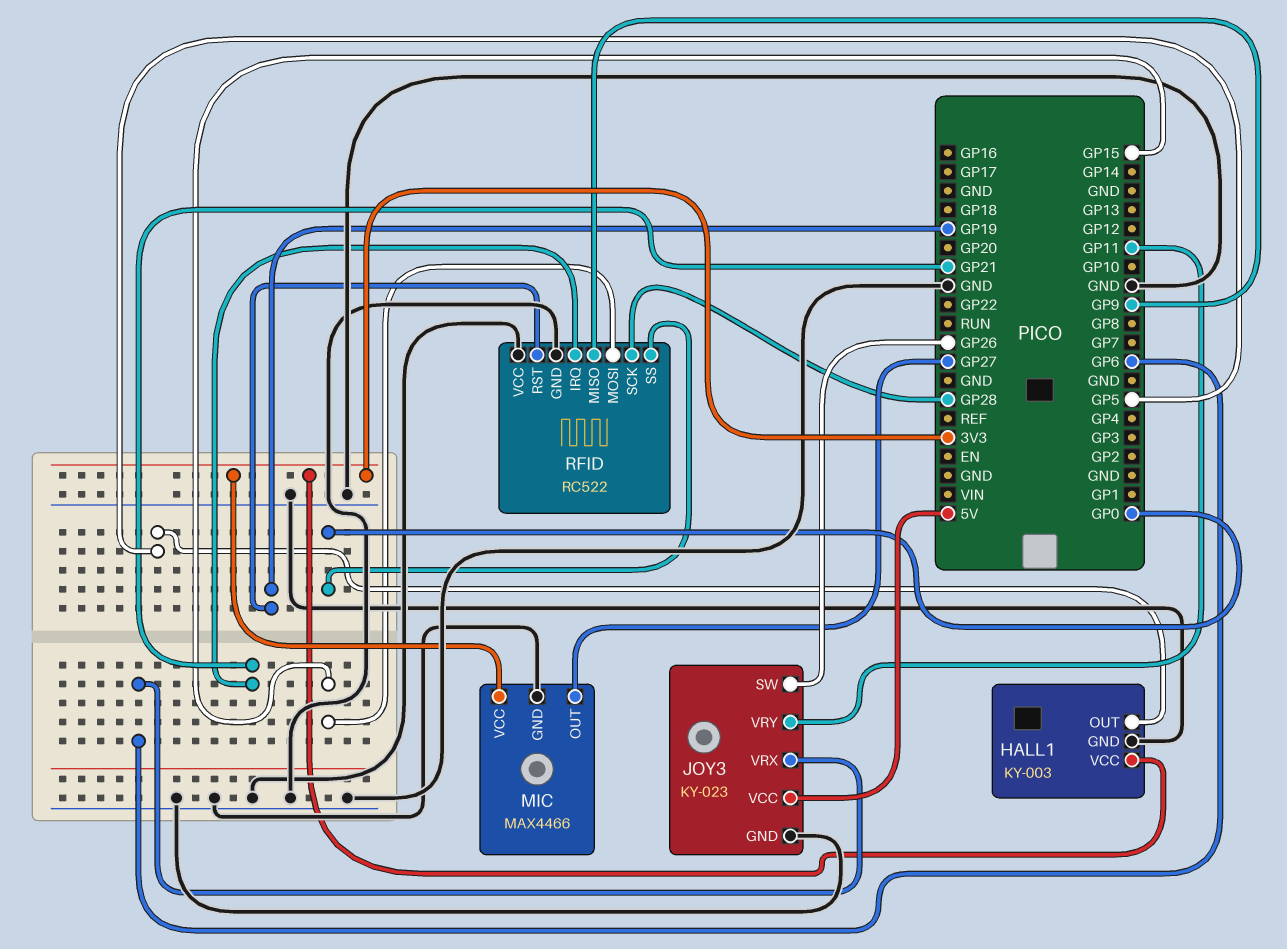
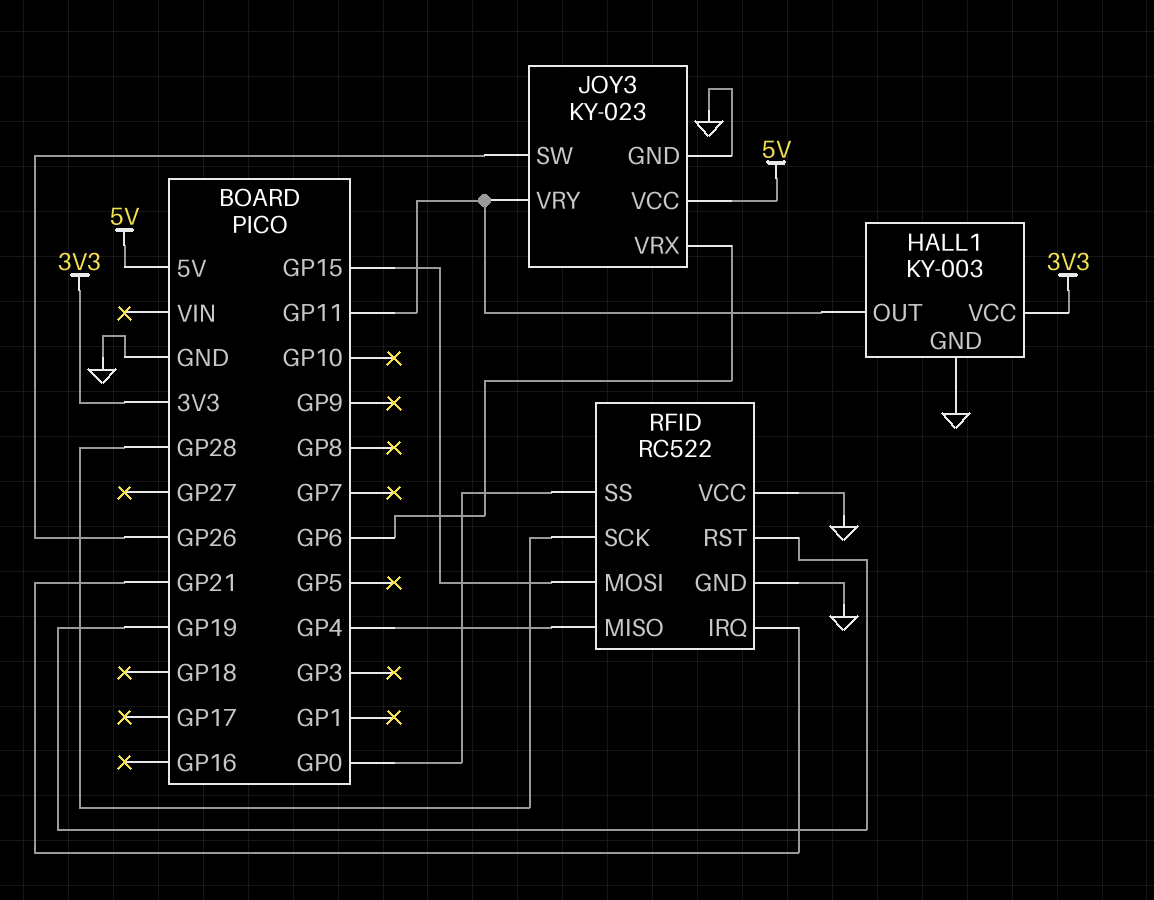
HALL1 pin OUT: GP5 -> GP11
MIC: MAX4466 -> none
MIC pin GND: GND -> none
MIC pin OUT: GP27 -> none
MIC pin VCC: 3V3 -> none
RFID pin MISO: GP9 -> GP4

